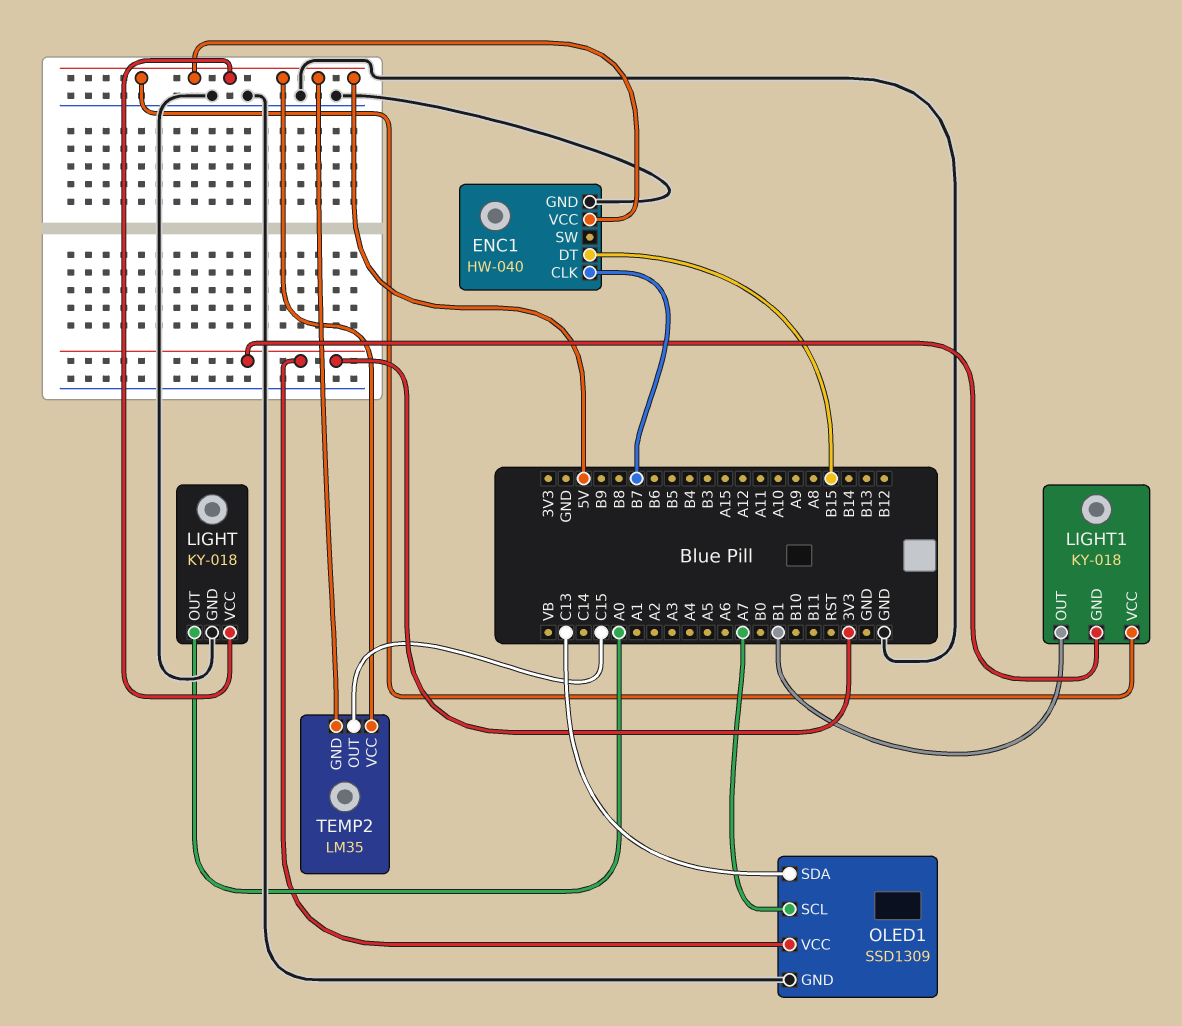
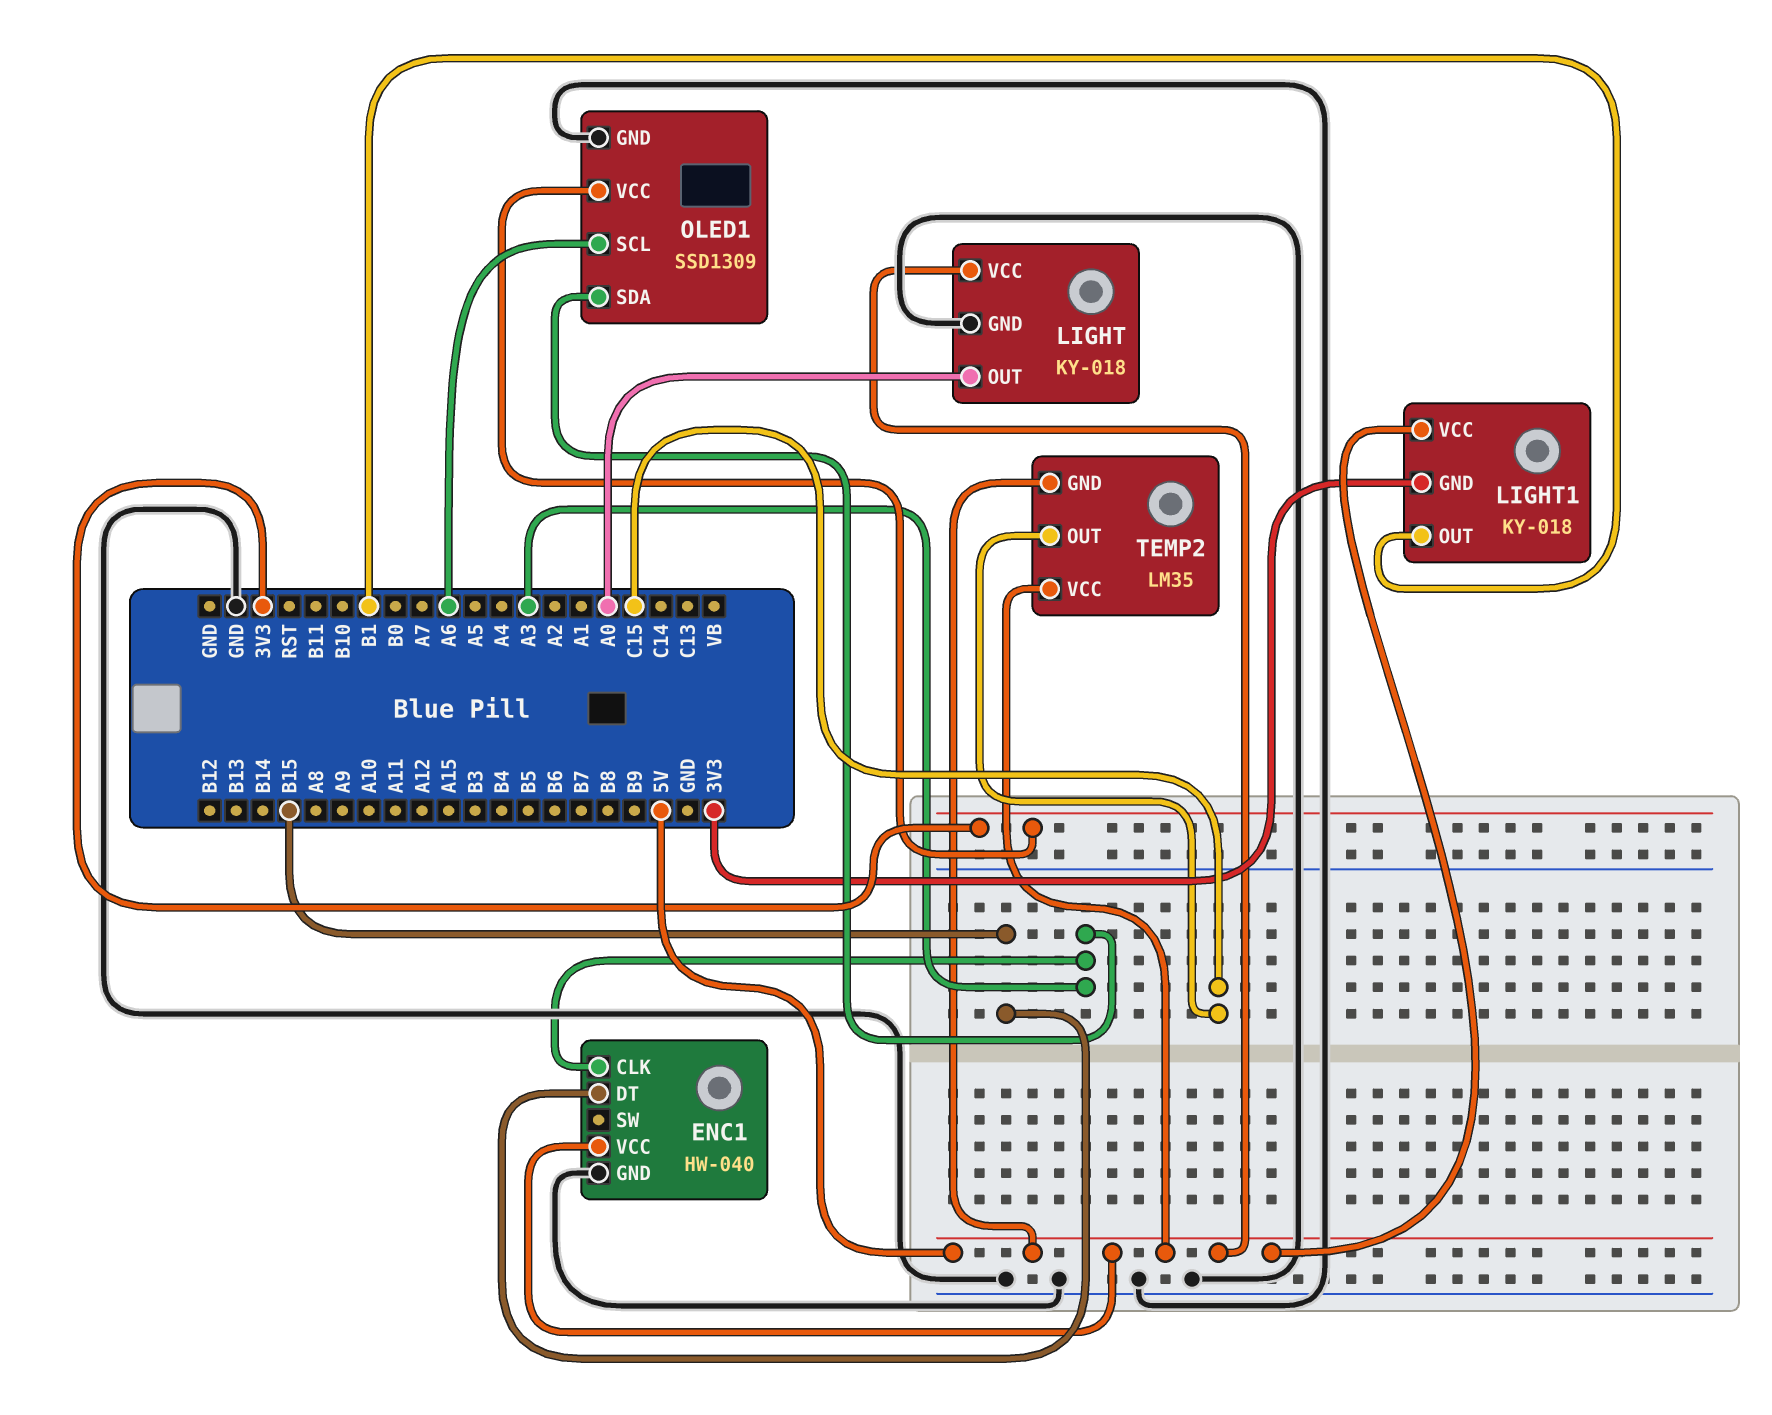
ENC1 pin CLK: B7 -> A3
OLED1 pin SCL: A7 -> A6
OLED1 pin SDA: C13 -> A3

